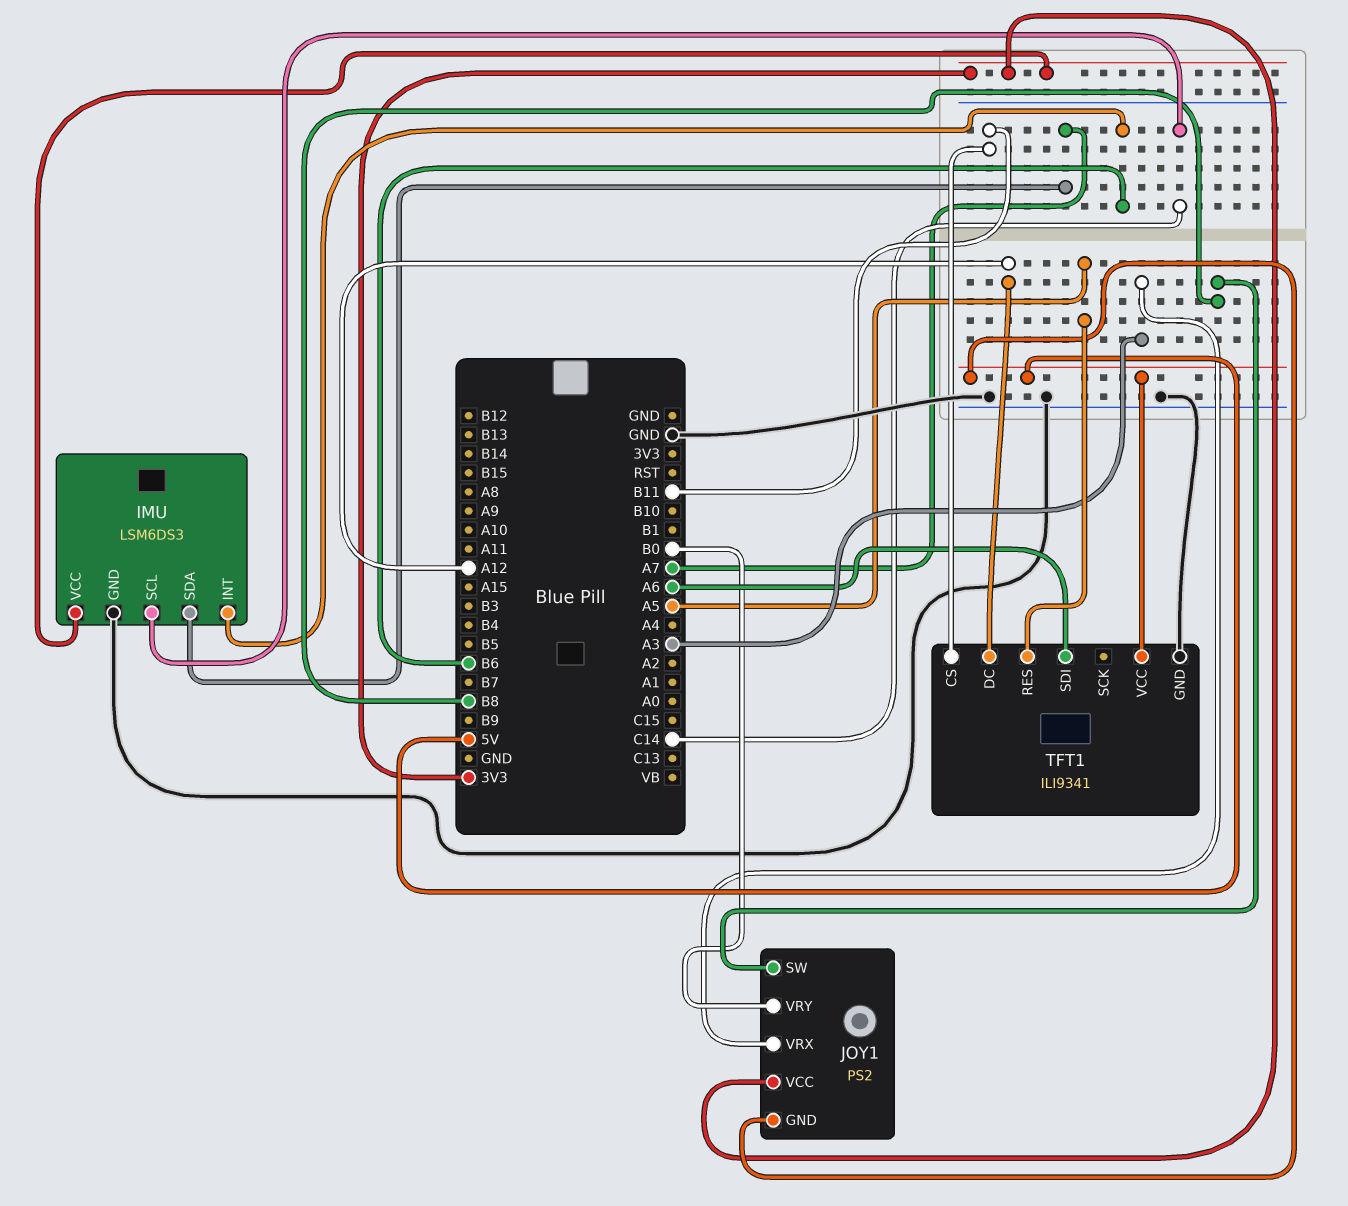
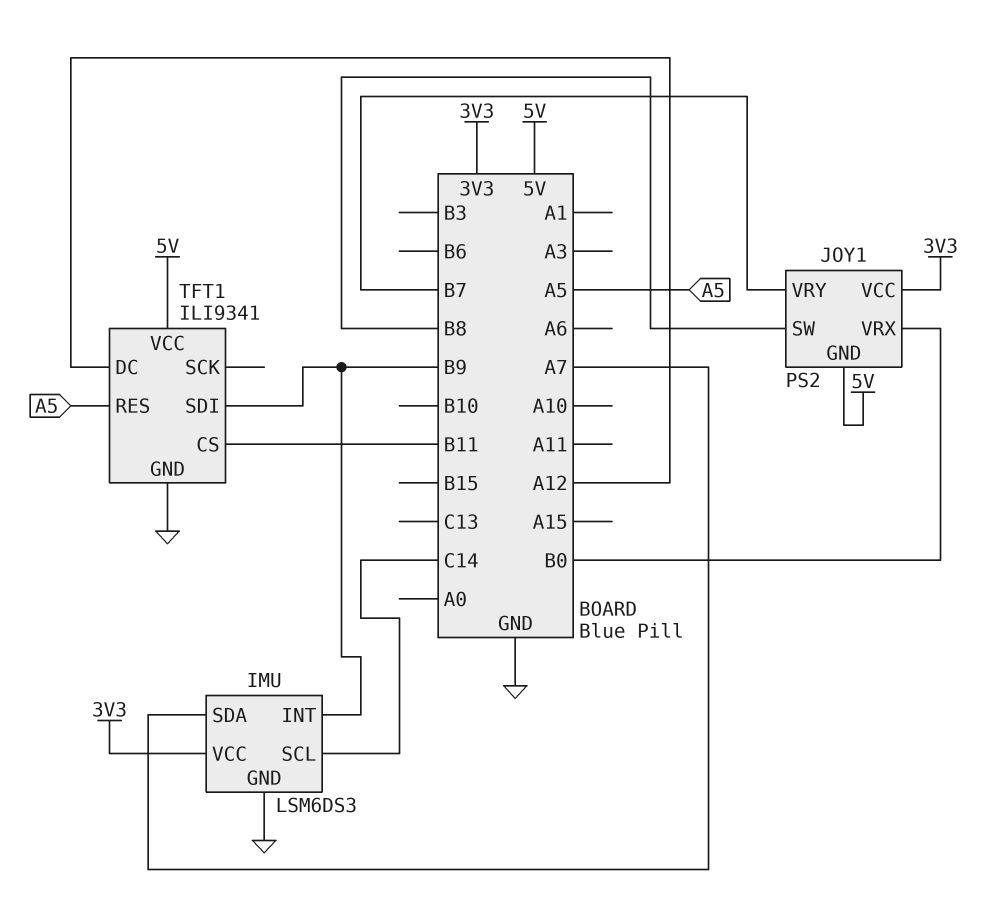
IMU pin INT: B6 -> B9
JOY1 pin VRX: A3 -> B0
JOY1 pin VRY: B0 -> B7
TFT1 pin SDI: A6 -> B9

